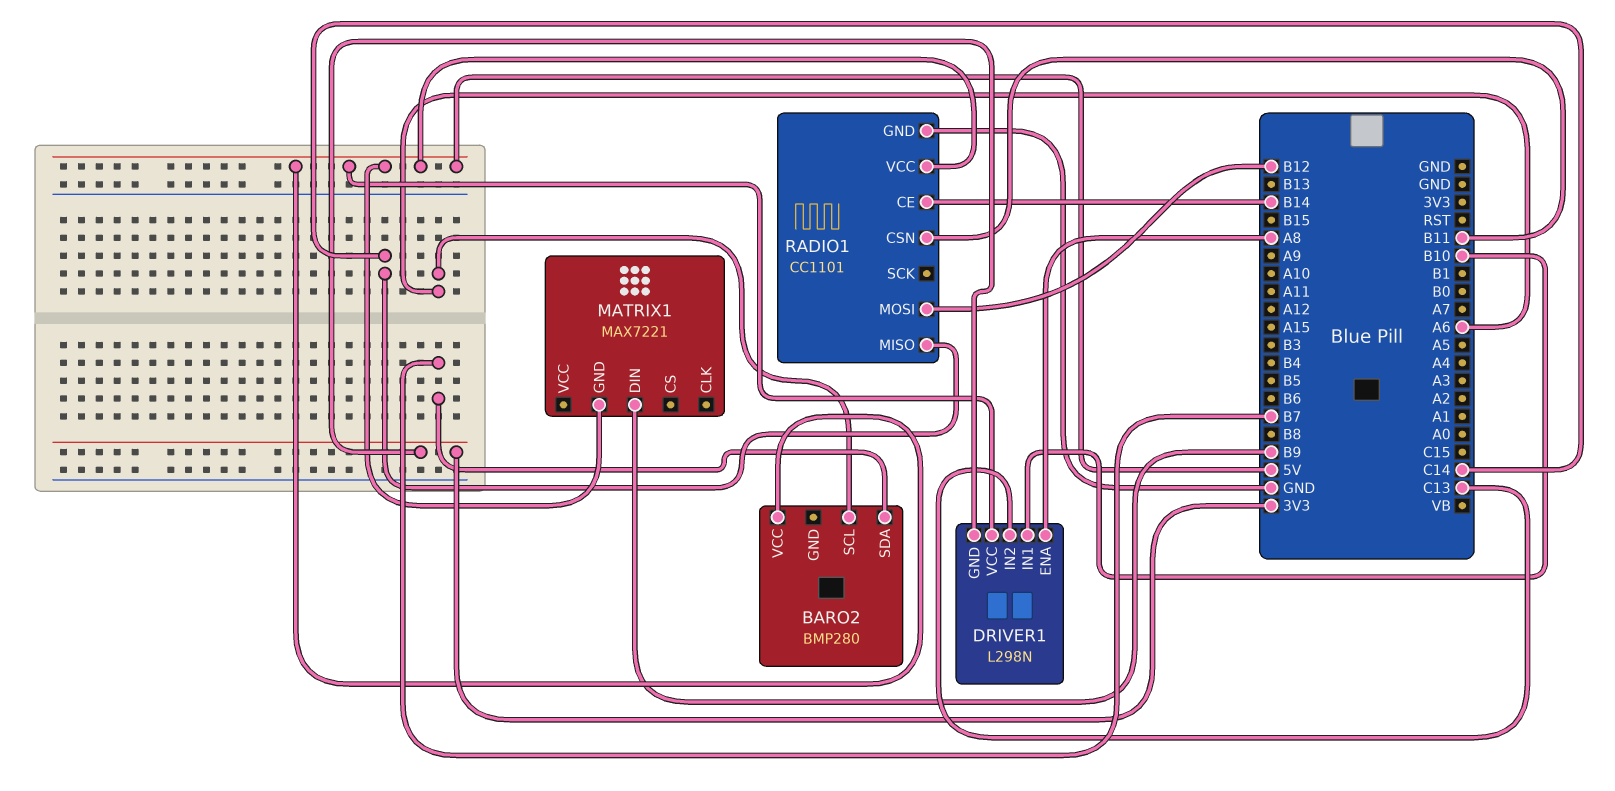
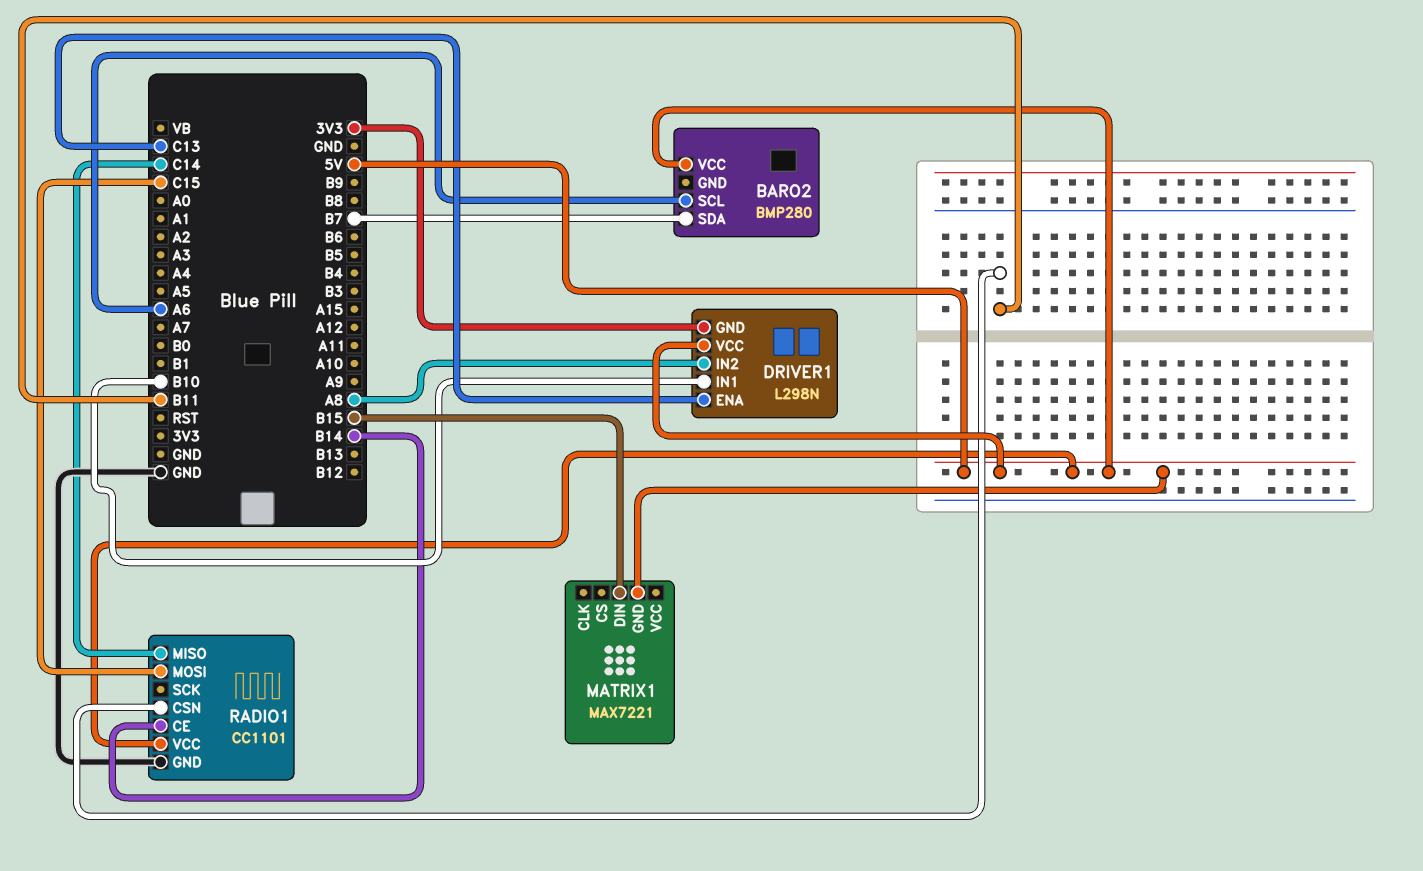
DRIVER1 pin ENA: A8 -> C13
DRIVER1 pin IN2: C13 -> A8
MATRIX1 pin DIN: B9 -> B15
RADIO1 pin MOSI: B12 -> C15

